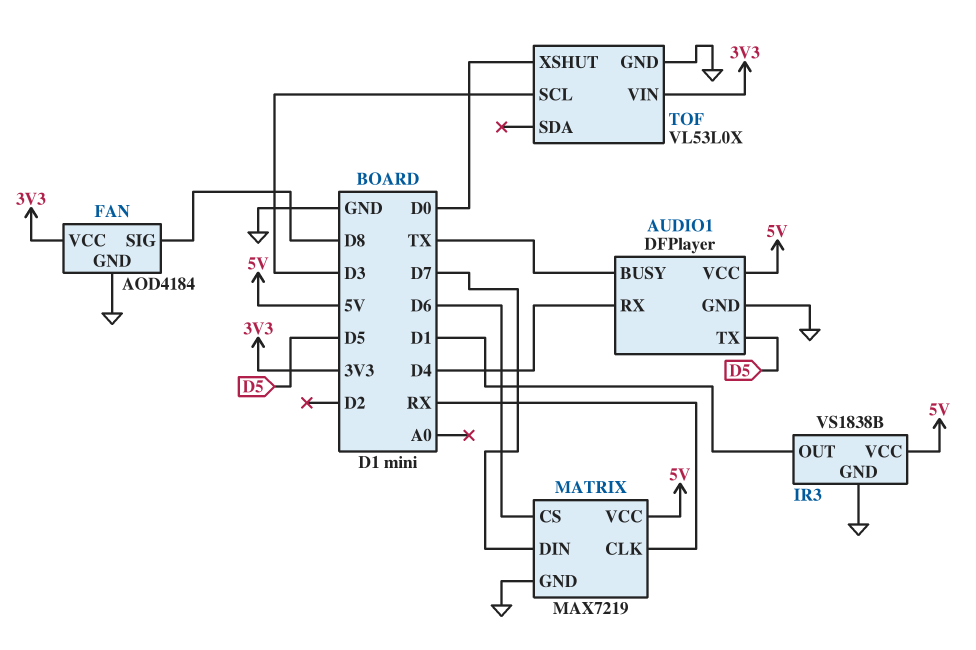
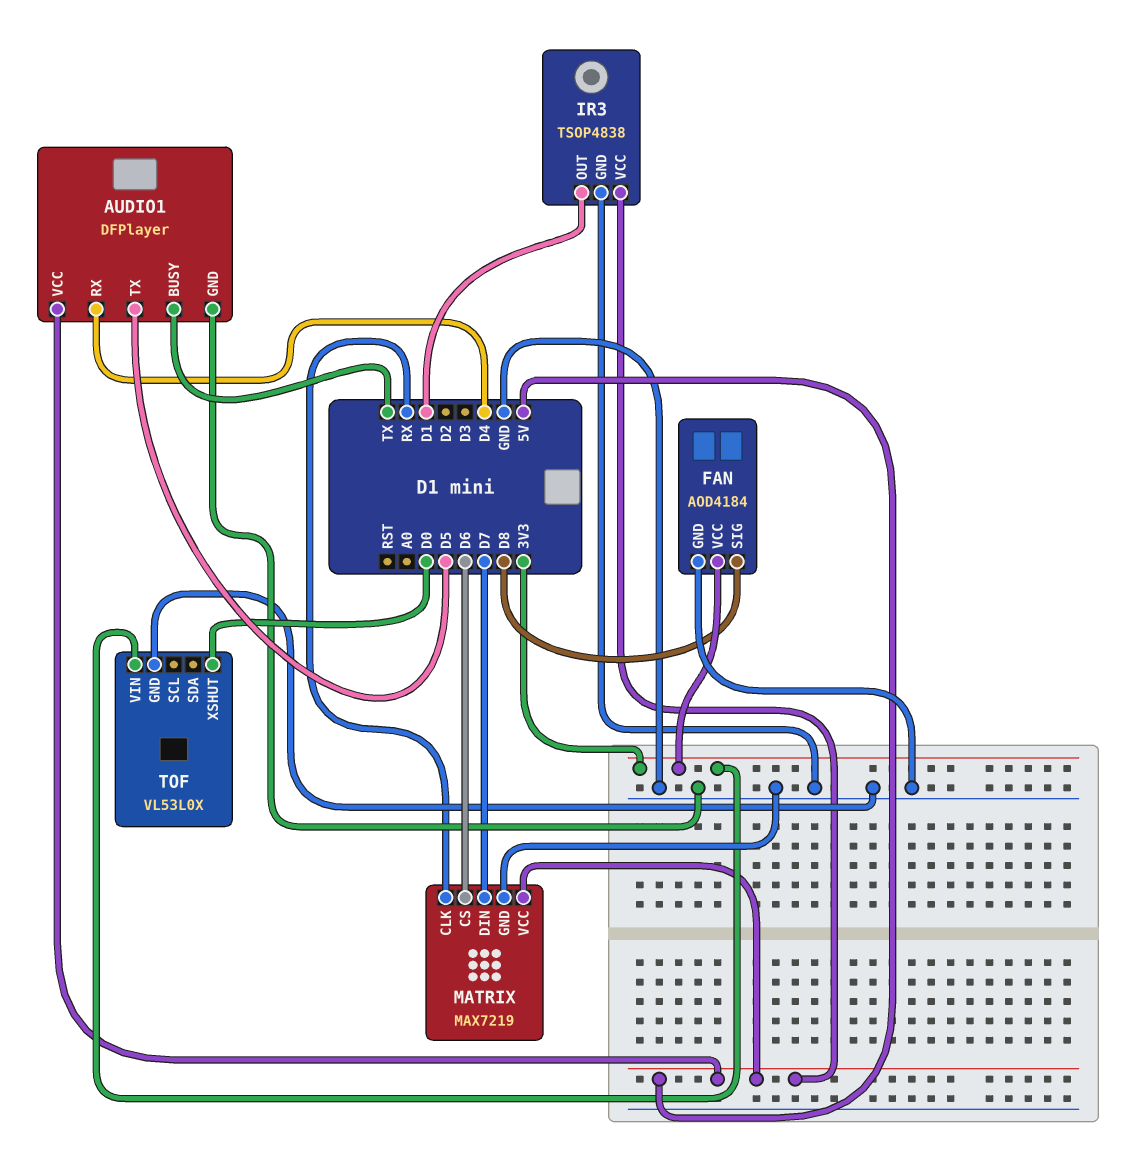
IR3: VS1838B -> TSOP4838
TOF pin SCL: D3 -> none

